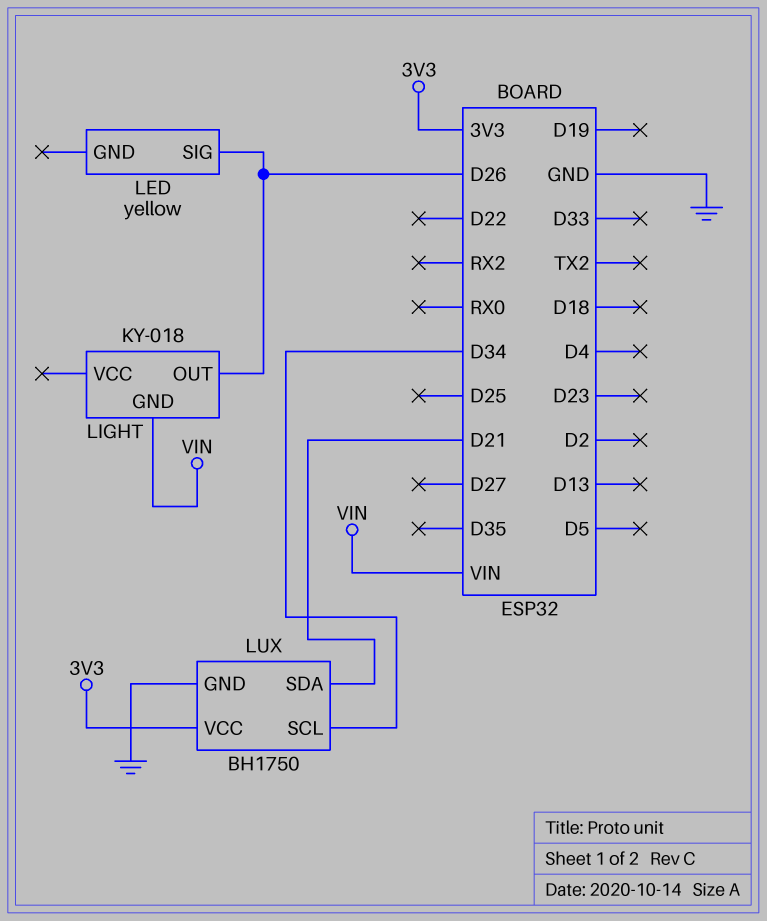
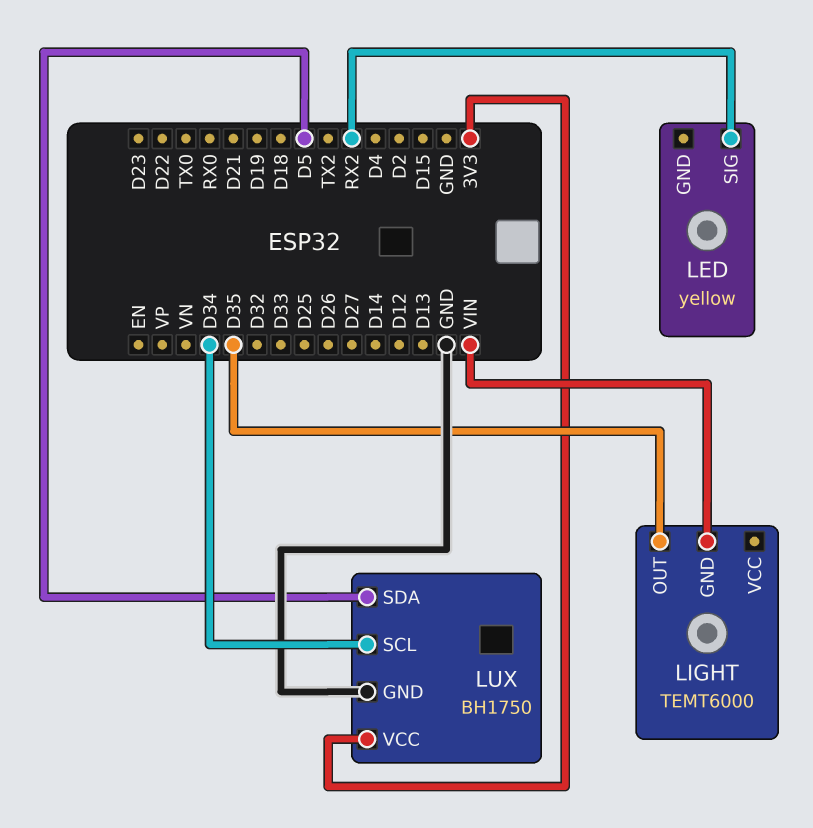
LED pin SIG: D26 -> RX2
LIGHT: KY-018 -> TEMT6000
LIGHT pin OUT: D26 -> D35
LUX pin SDA: D21 -> D5

